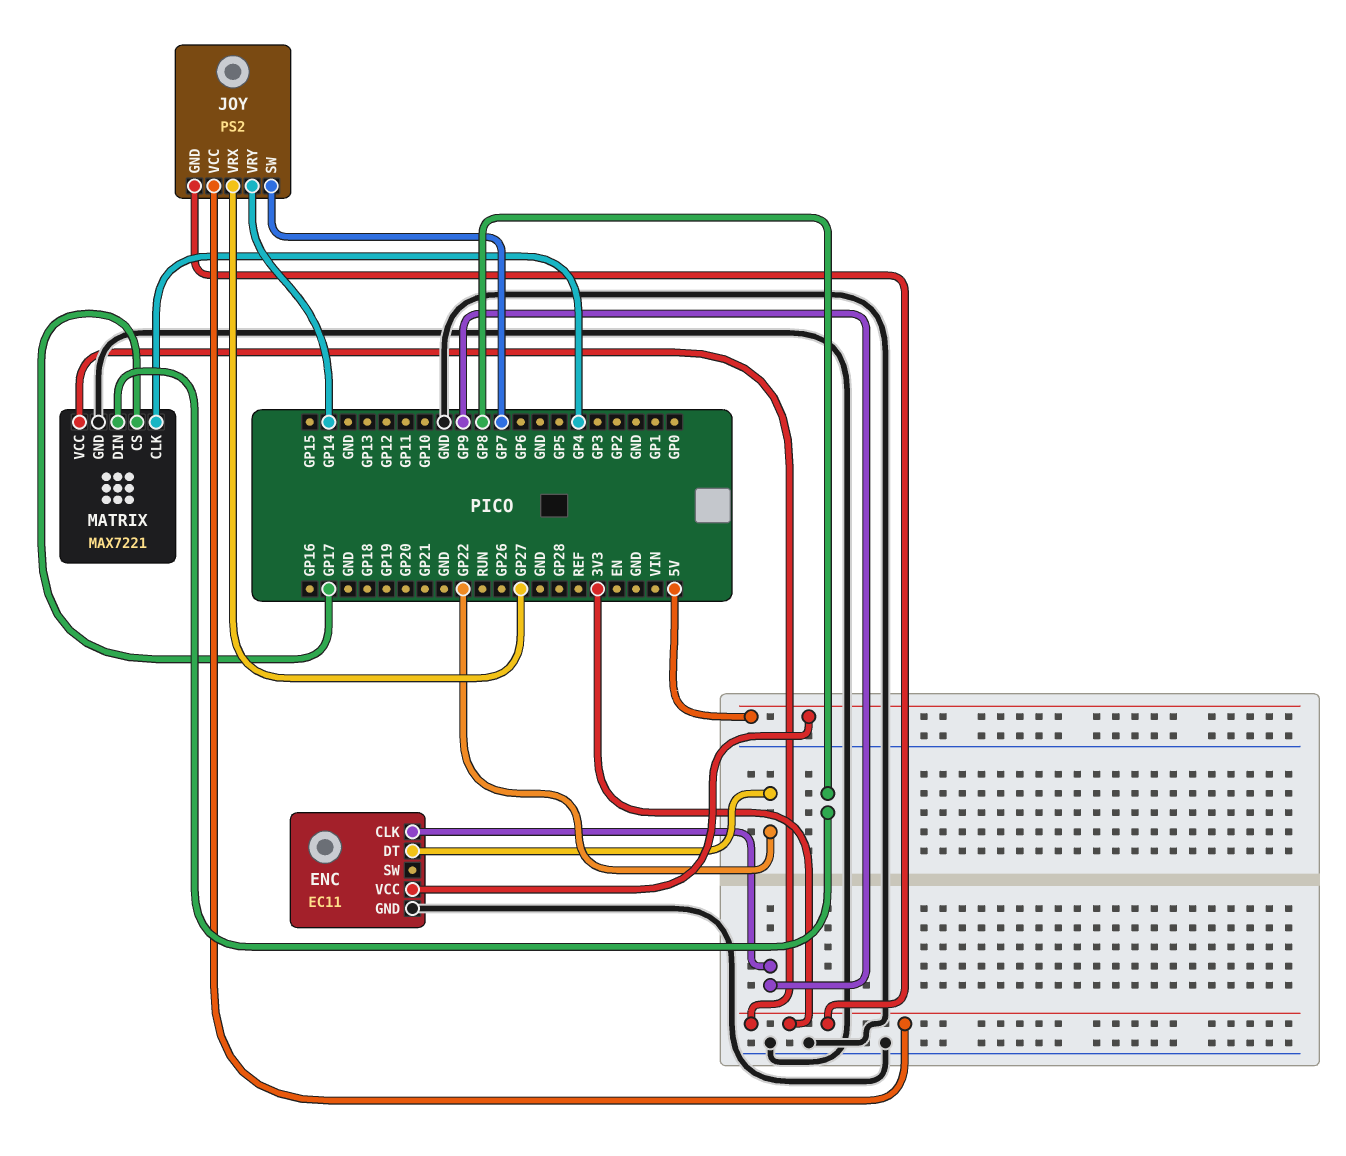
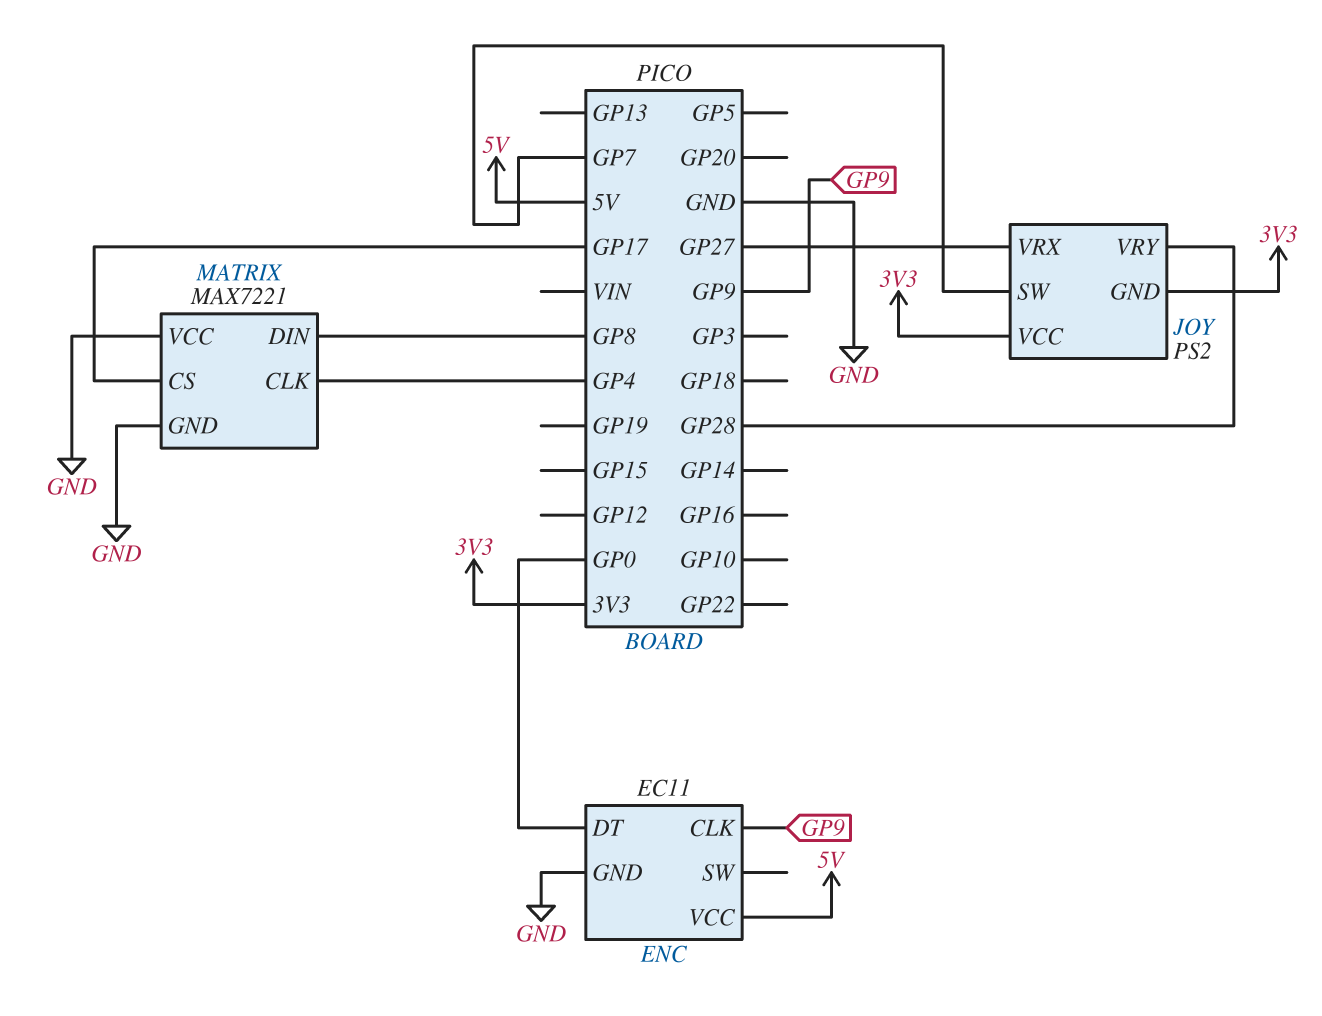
ENC pin DT: GP22 -> GP0
JOY pin VRY: GP14 -> GP28
MATRIX pin VCC: 3V3 -> GND

